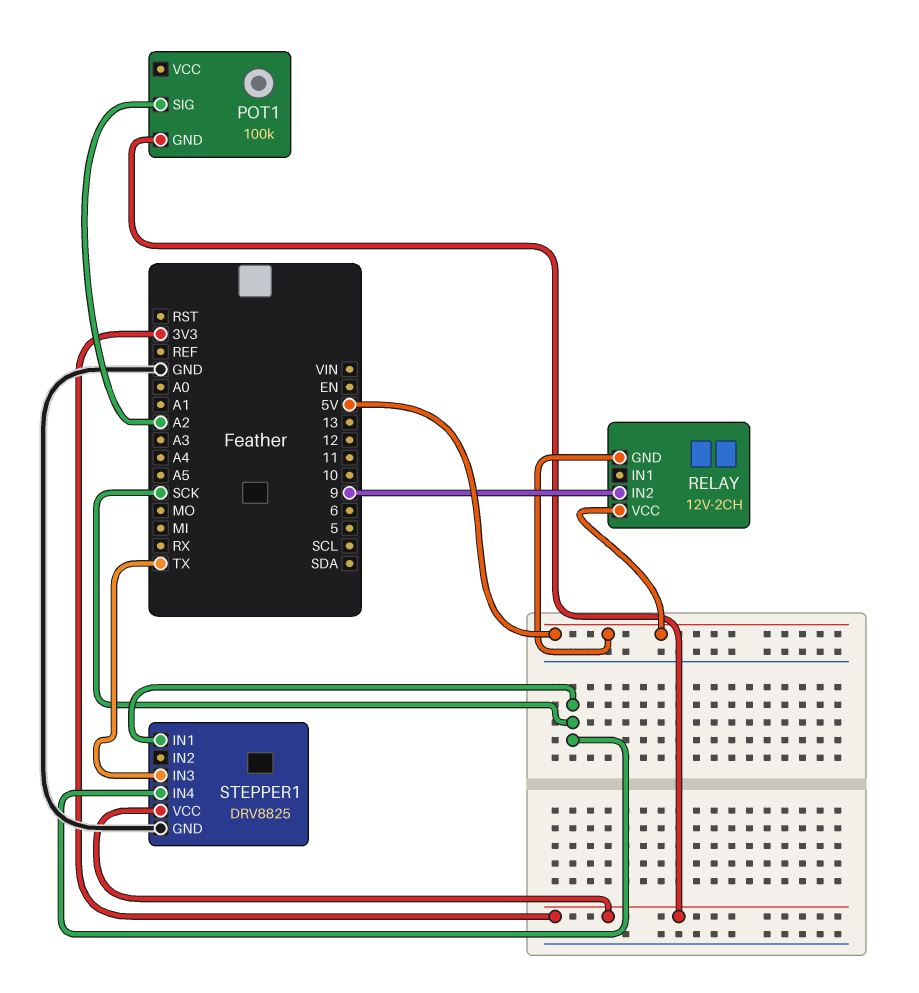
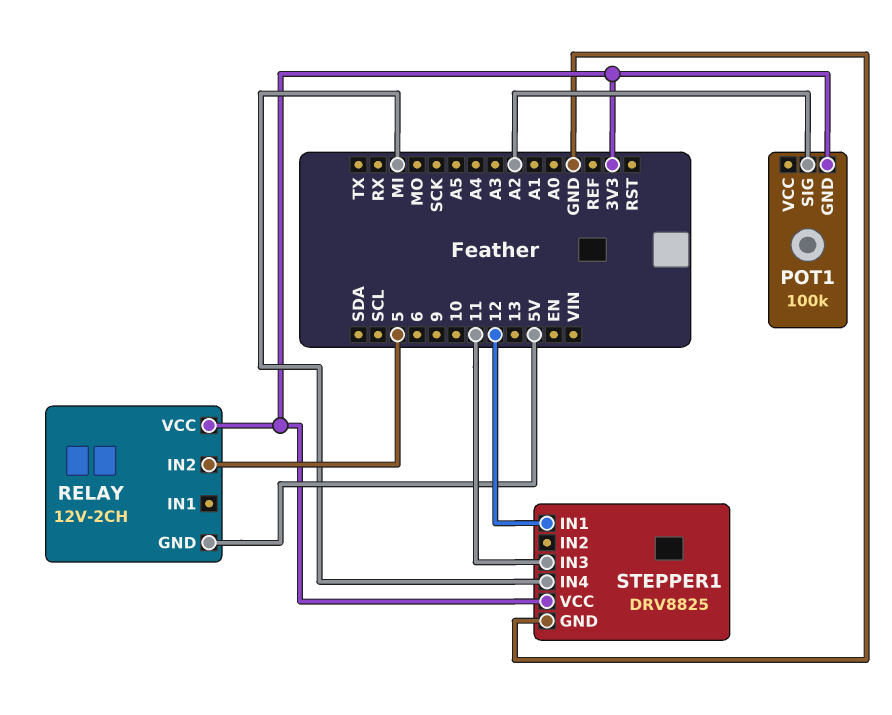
RELAY pin IN2: 9 -> 5
RELAY pin VCC: 5V -> 3V3
STEPPER1 pin IN1: SCK -> 12
STEPPER1 pin IN3: TX -> 11
STEPPER1 pin IN4: SCK -> MI

